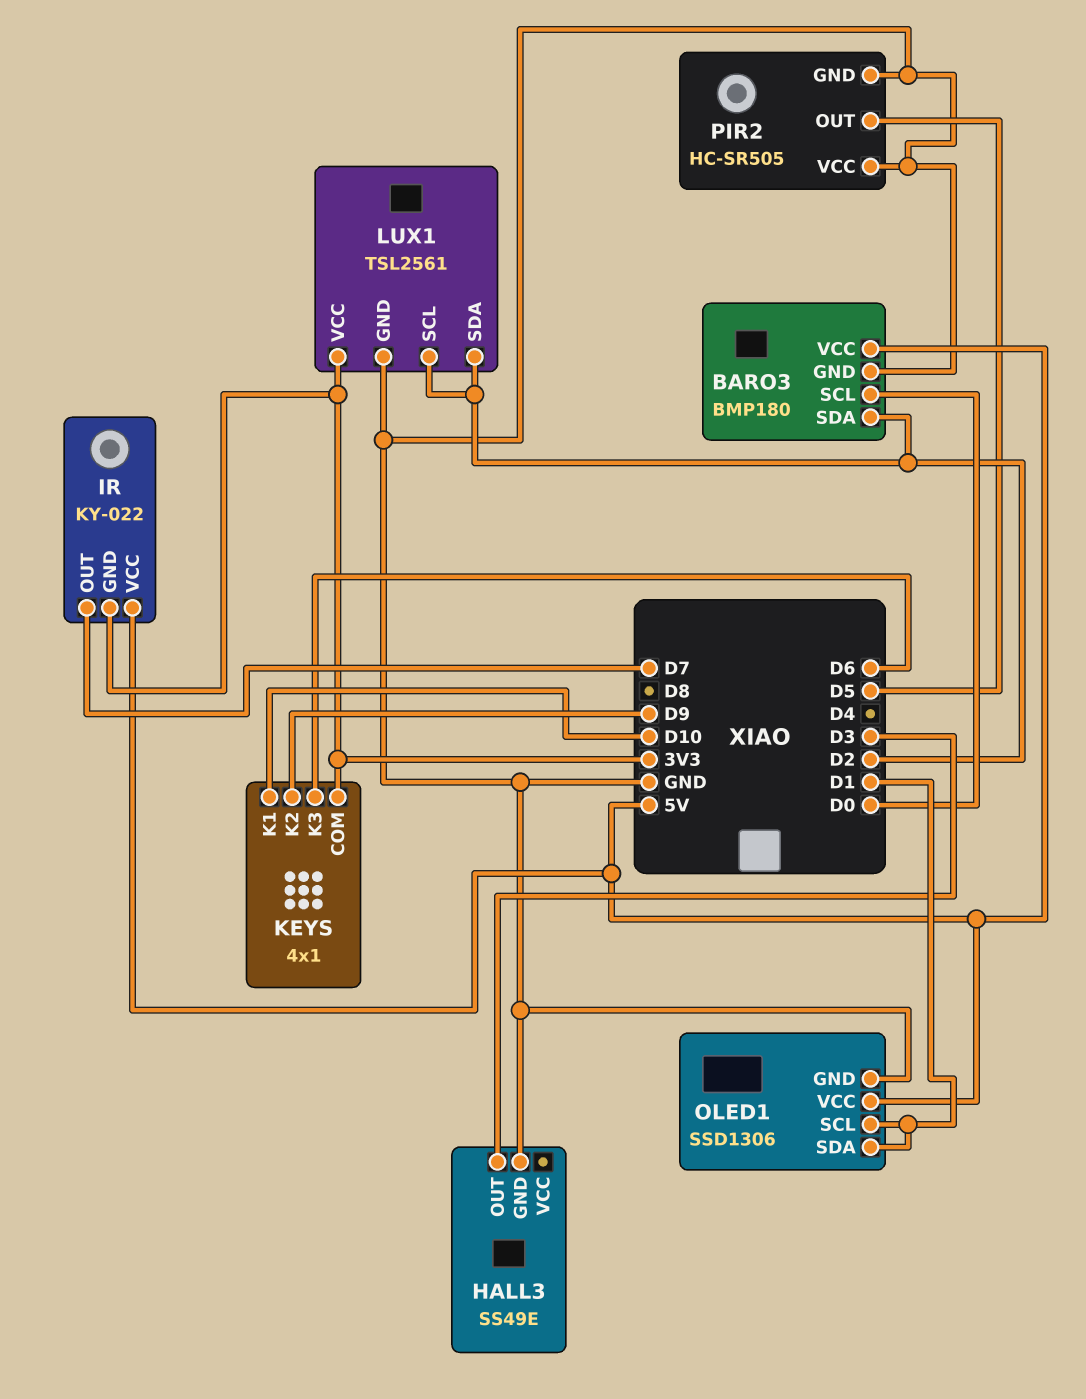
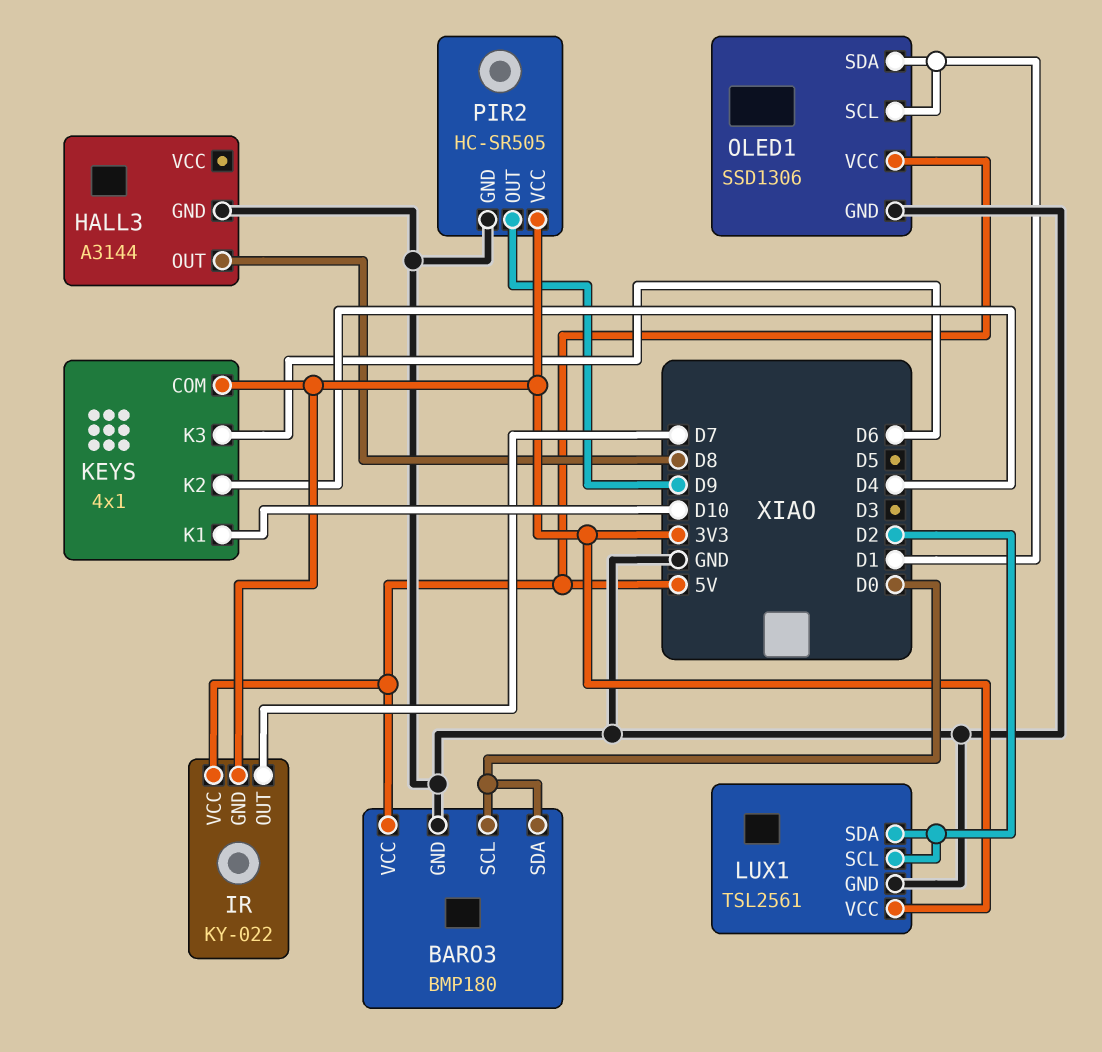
BARO3 pin SDA: D2 -> D0
HALL3: SS49E -> A3144
HALL3 pin OUT: D3 -> D8
KEYS pin K2: D9 -> D4
PIR2 pin OUT: D5 -> D9
PIR2 pin VCC: GND -> 3V3

